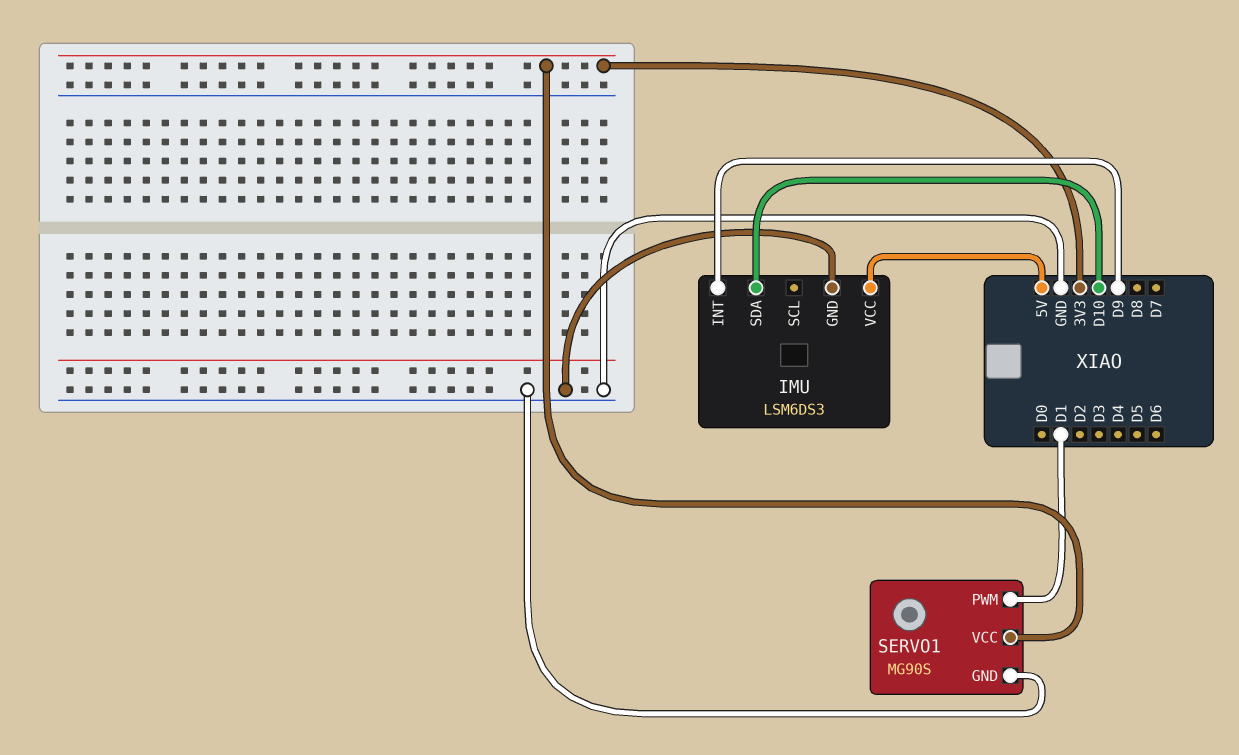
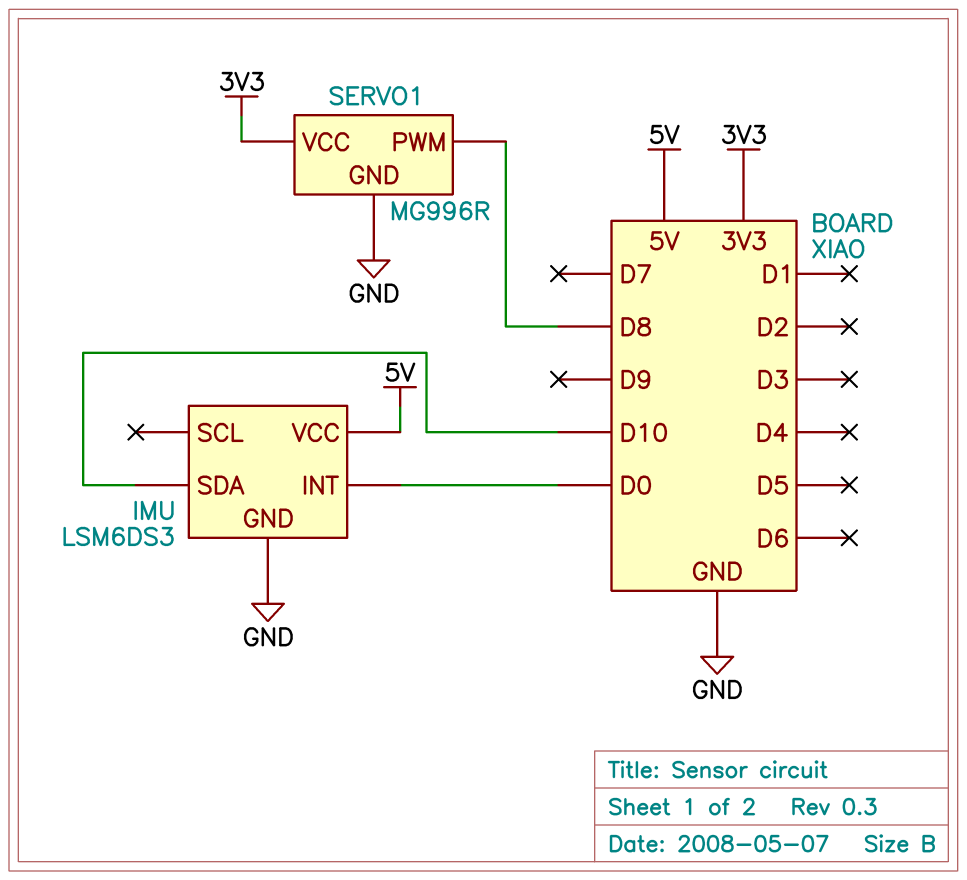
IMU pin INT: D9 -> D0
SERVO1: MG90S -> MG996R
SERVO1 pin PWM: D1 -> D8

